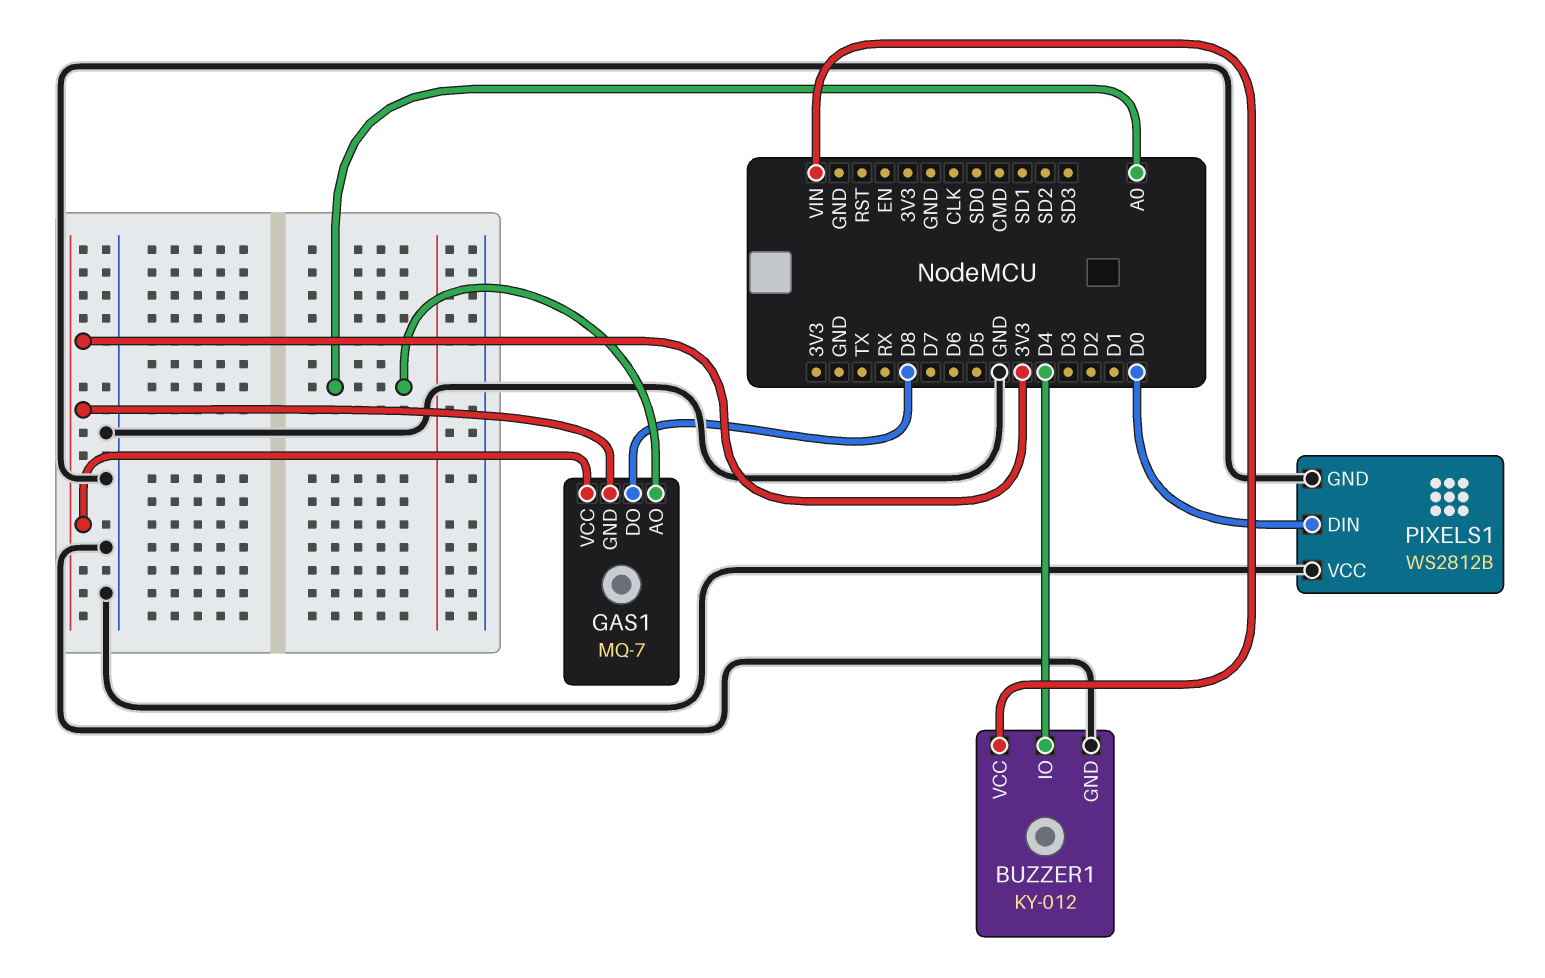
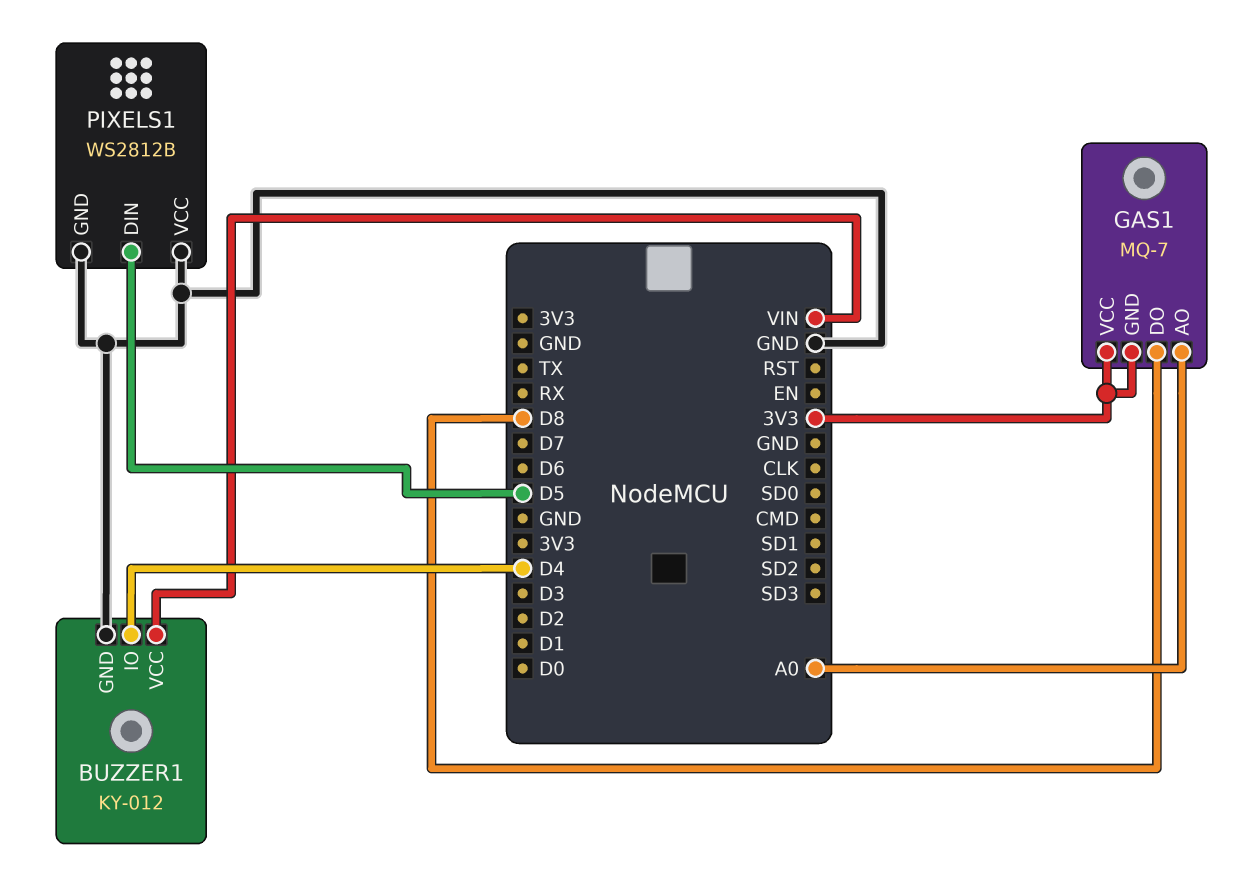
PIXELS1 pin DIN: D0 -> D5

